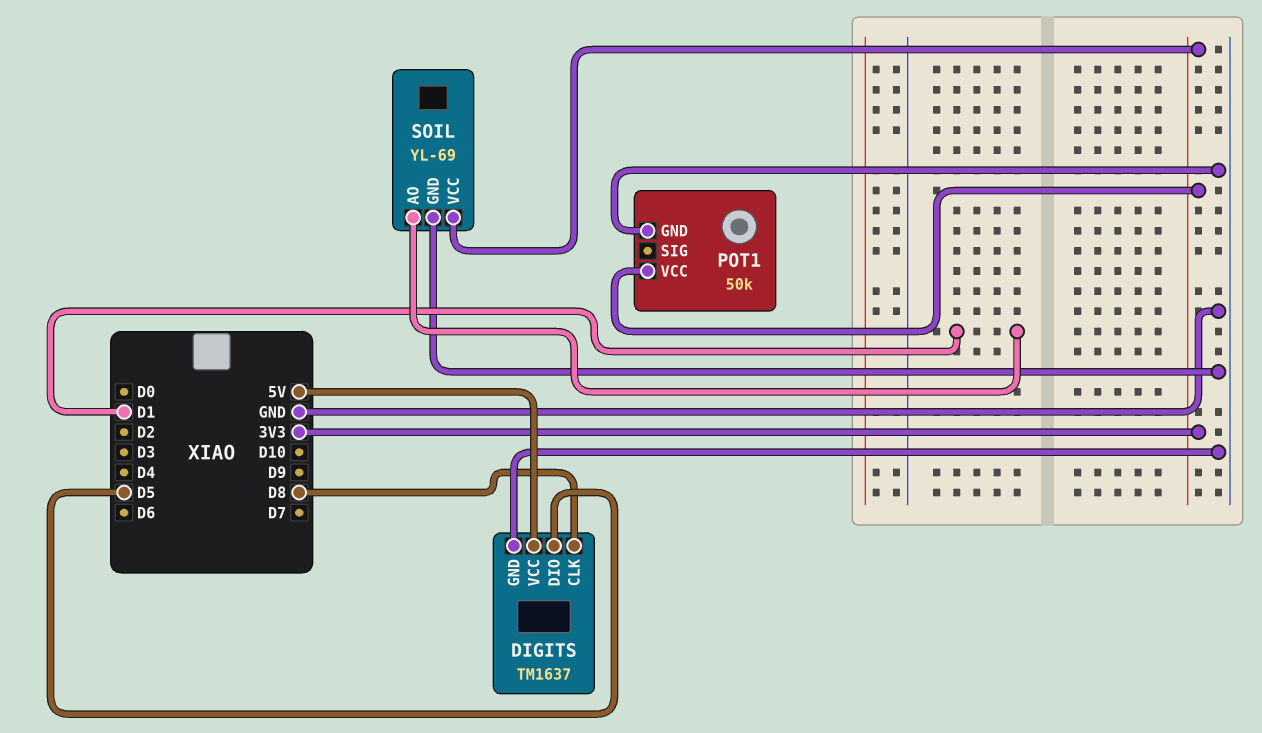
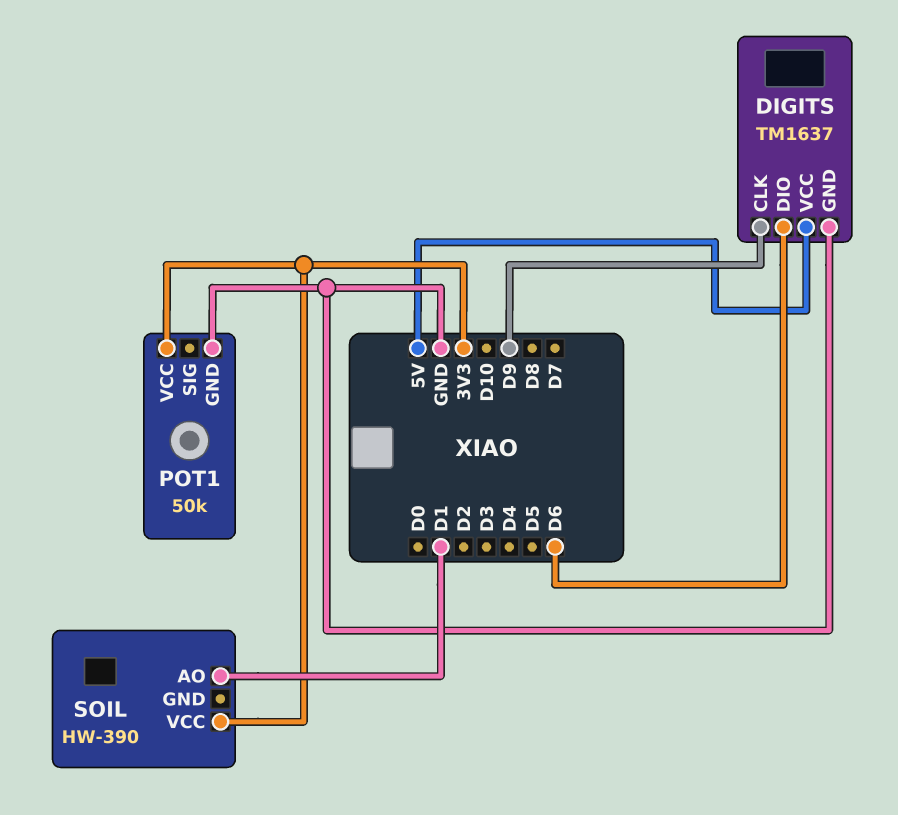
DIGITS pin CLK: D8 -> D9
DIGITS pin DIO: D5 -> D6
SOIL: YL-69 -> HW-390
SOIL pin GND: GND -> none

